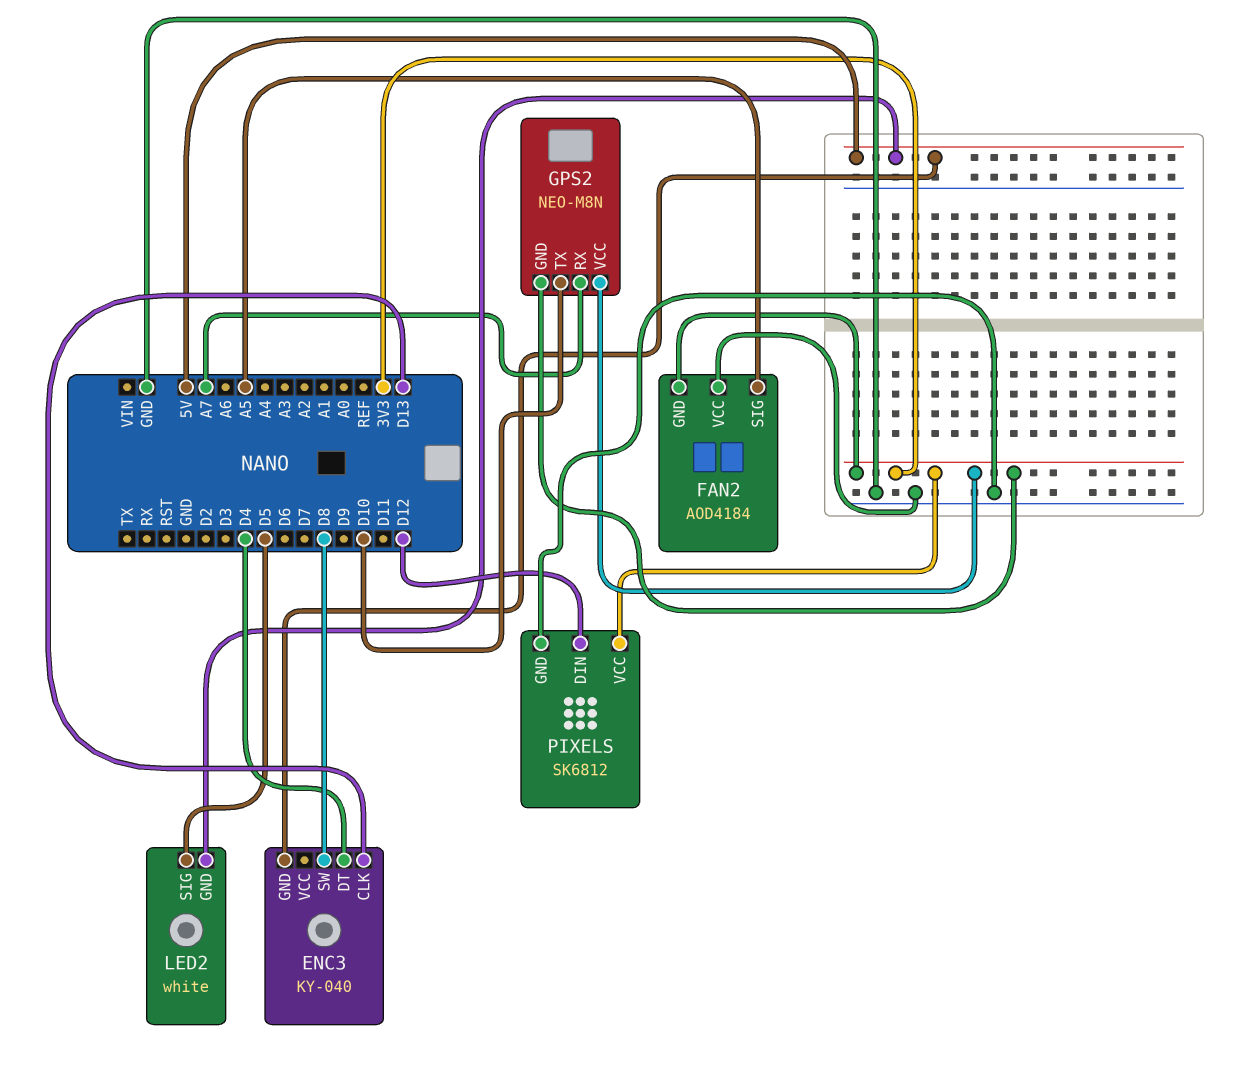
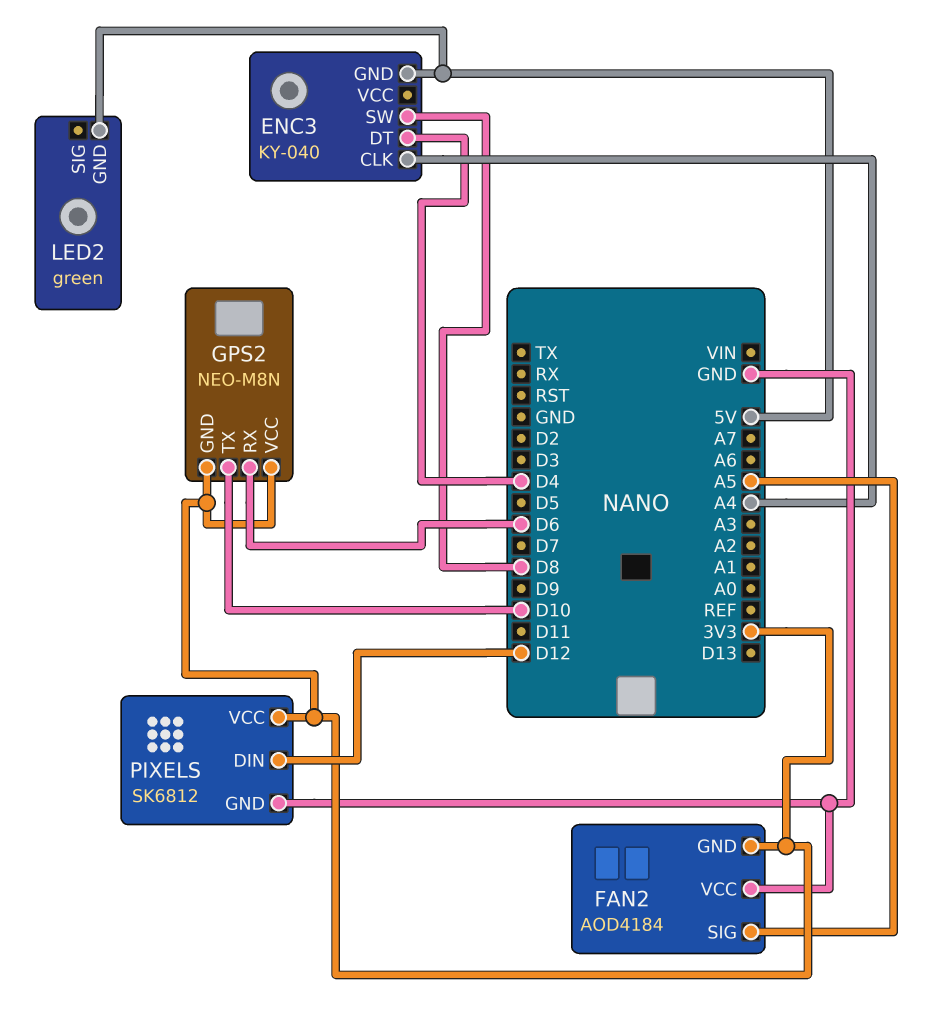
ENC3 pin CLK: D13 -> A4
GPS2 pin RX: A7 -> D6
LED2: white -> green
LED2 pin SIG: D5 -> none

